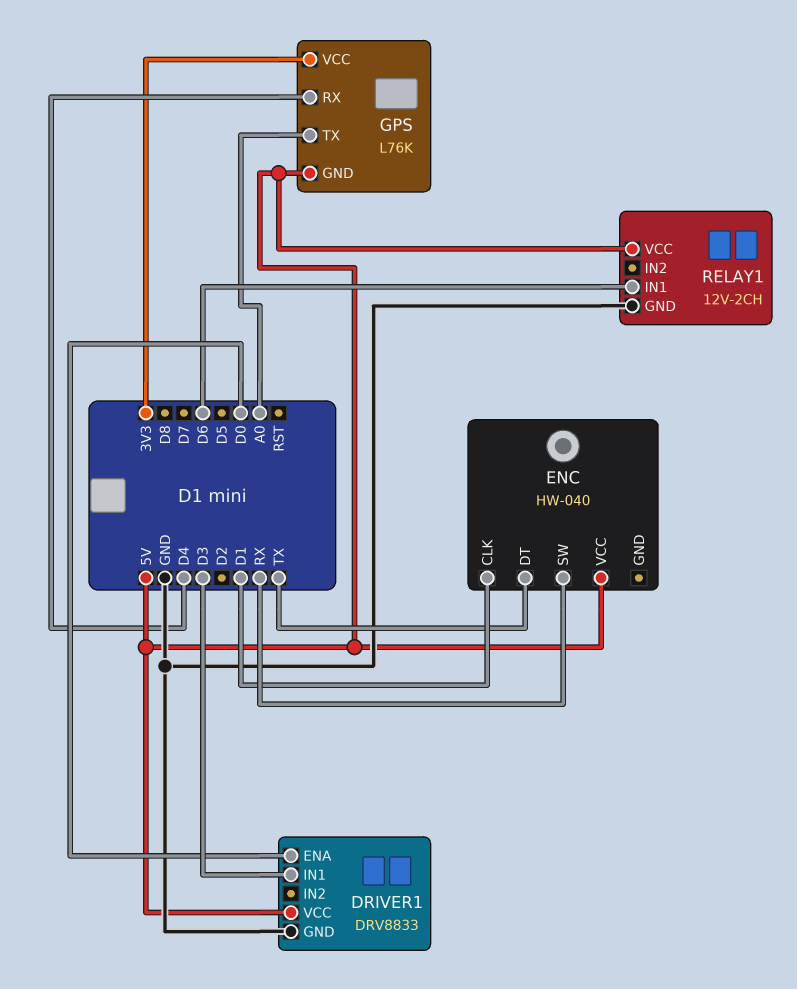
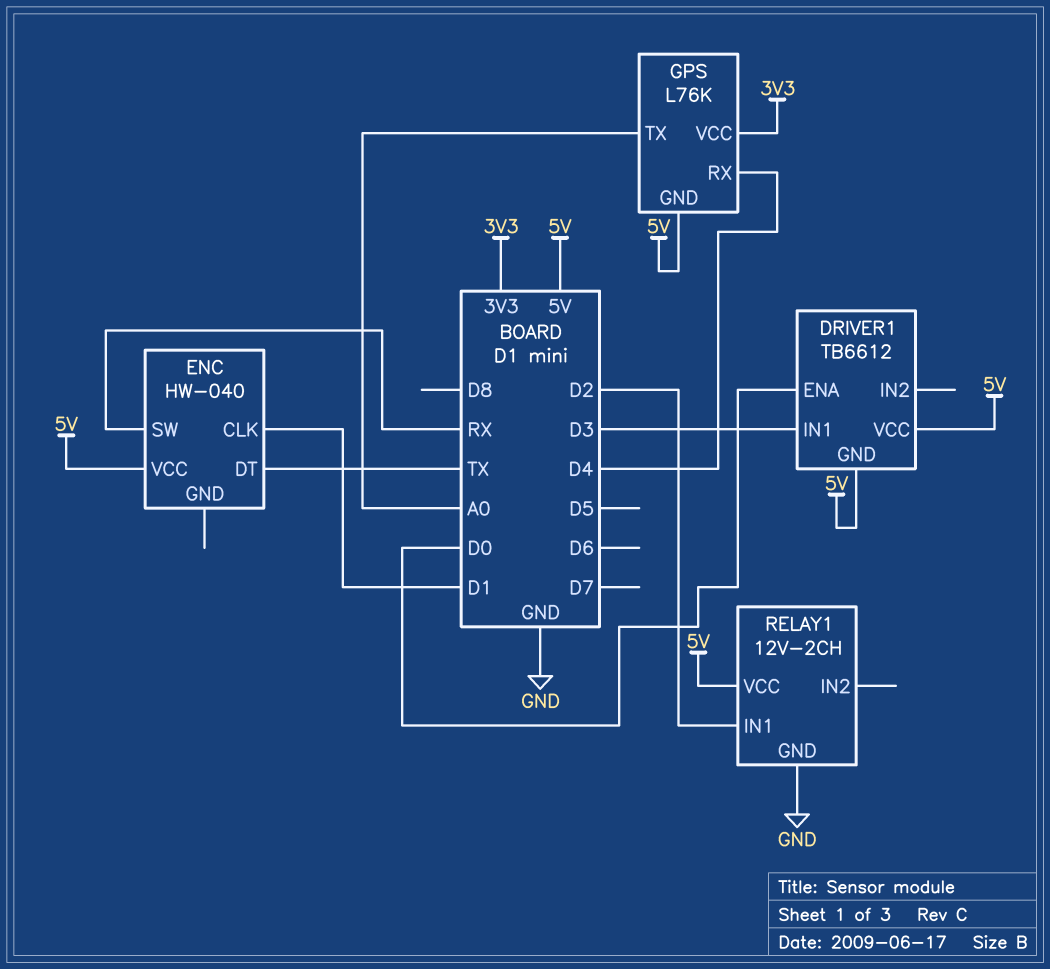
DRIVER1: DRV8833 -> TB6612
DRIVER1 pin GND: GND -> 5V
RELAY1 pin IN1: D6 -> D2

